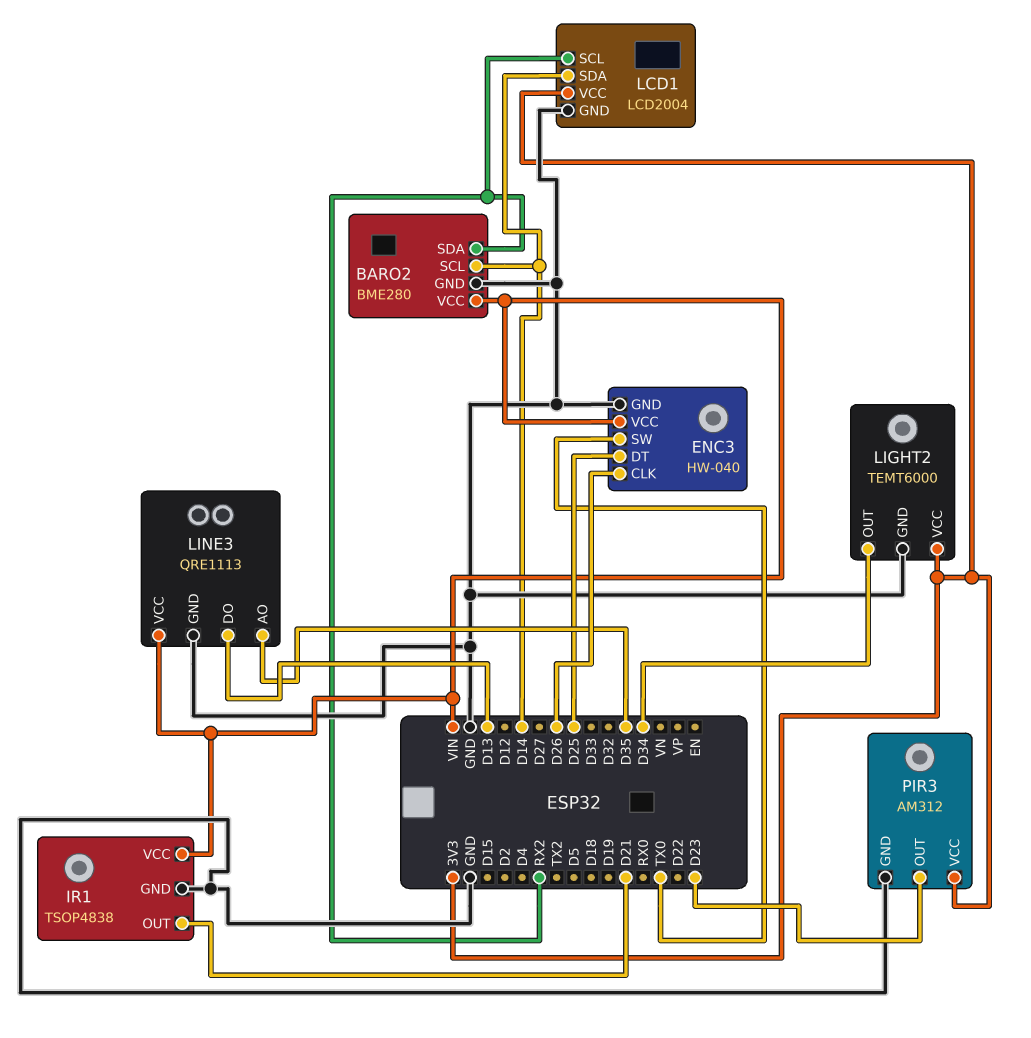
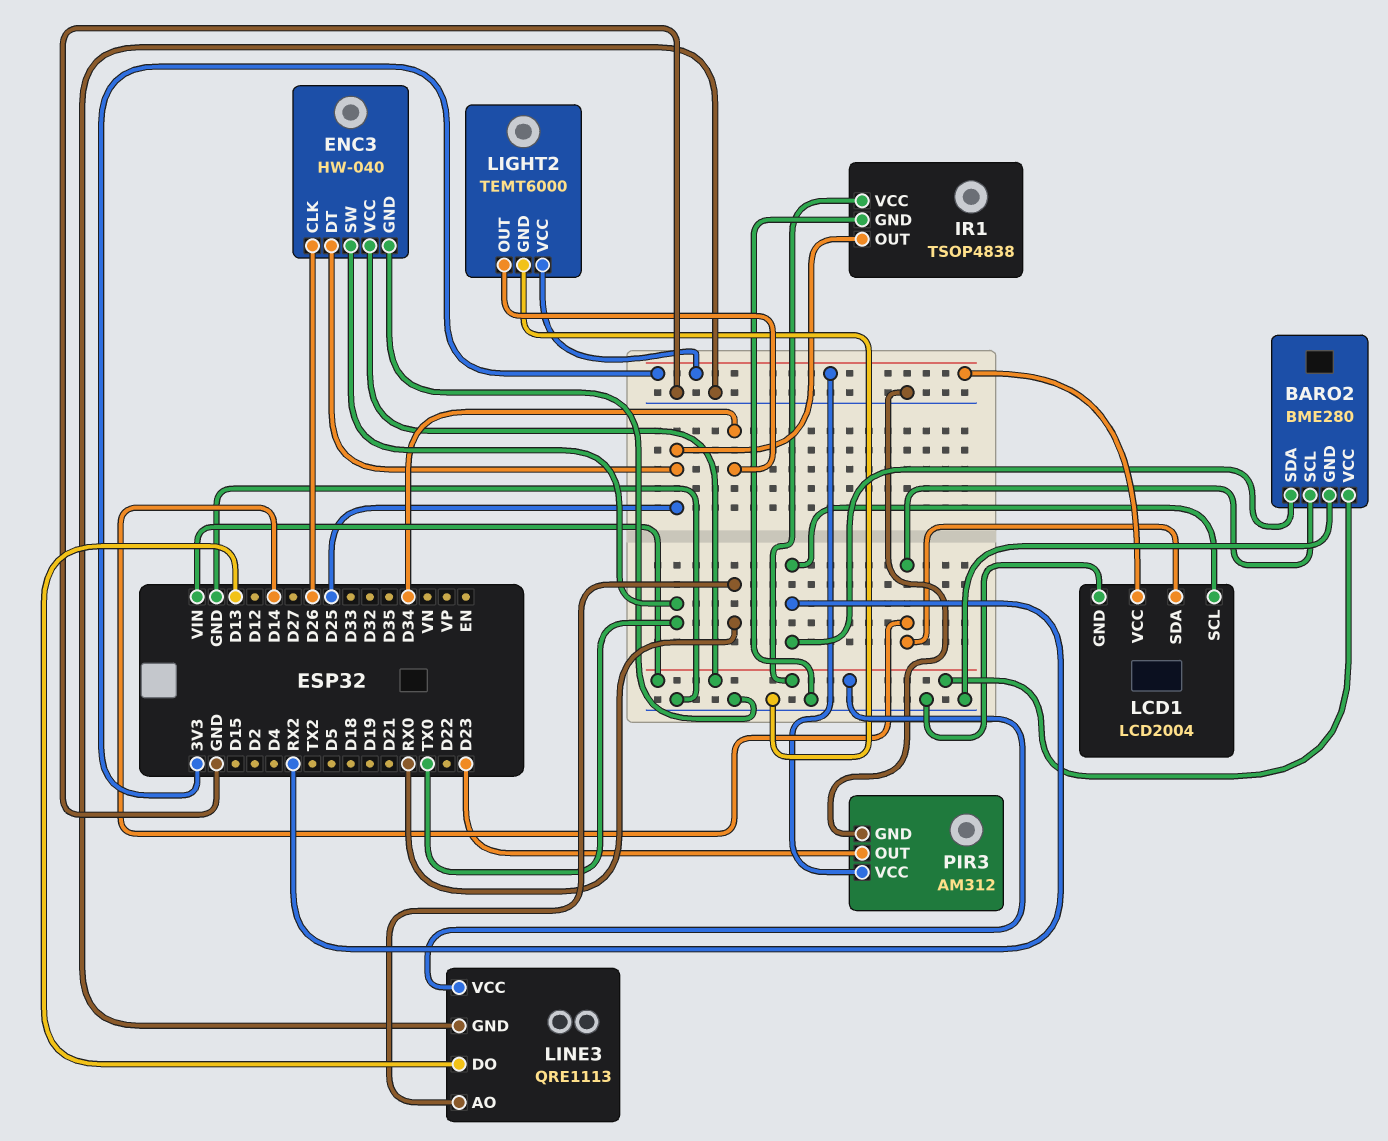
IR1 pin OUT: D21 -> D25
LINE3 pin AO: D35 -> RX0

